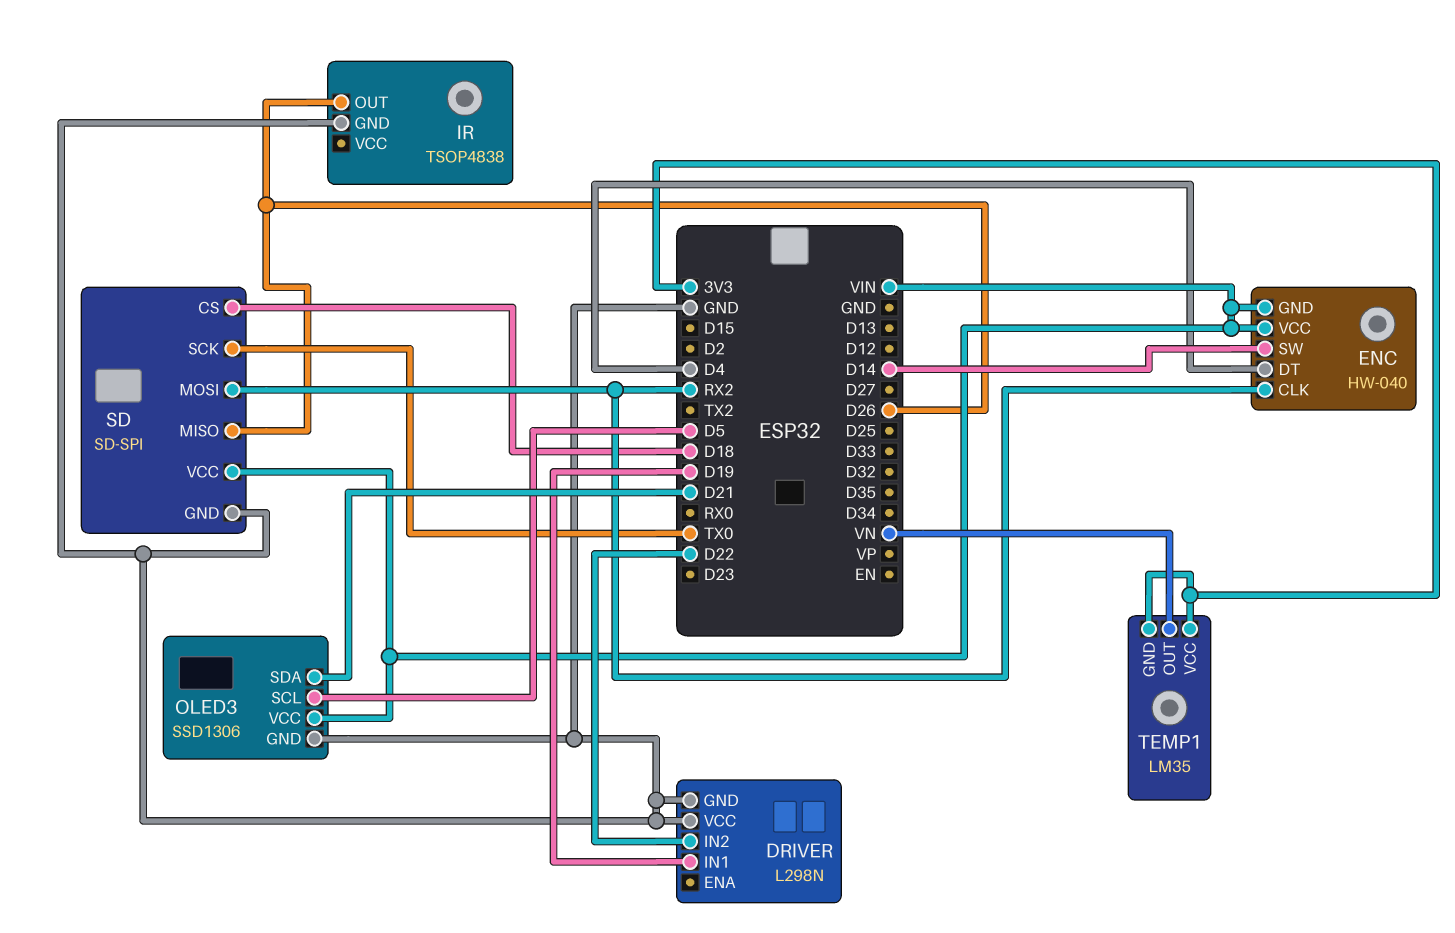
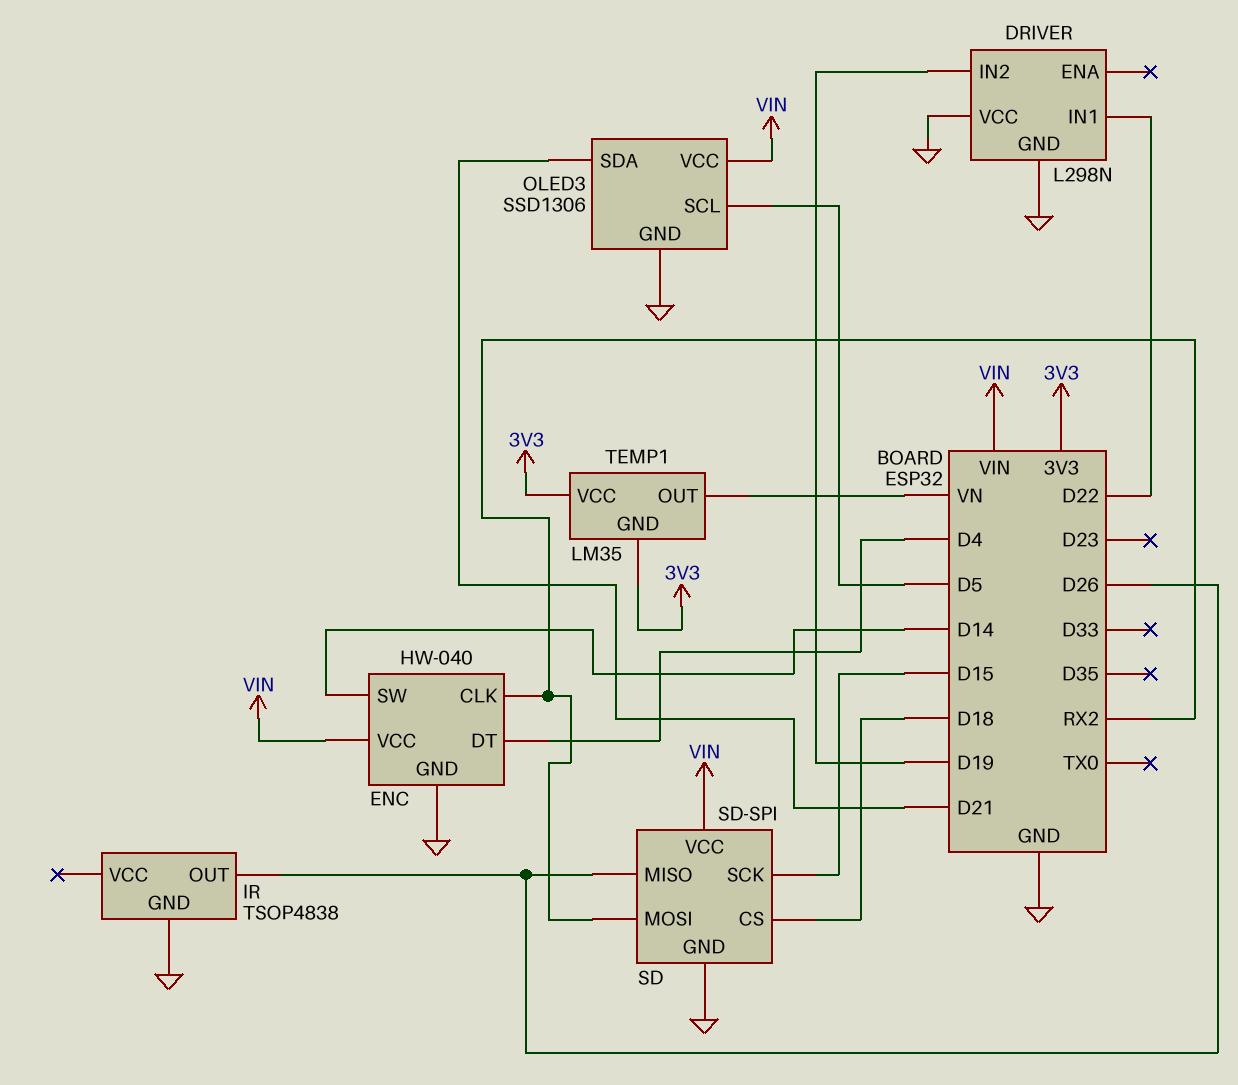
DRIVER pin IN1: D19 -> D22
DRIVER pin IN2: D22 -> D19
ENC pin GND: VIN -> GND
SD pin SCK: TX0 -> D15

